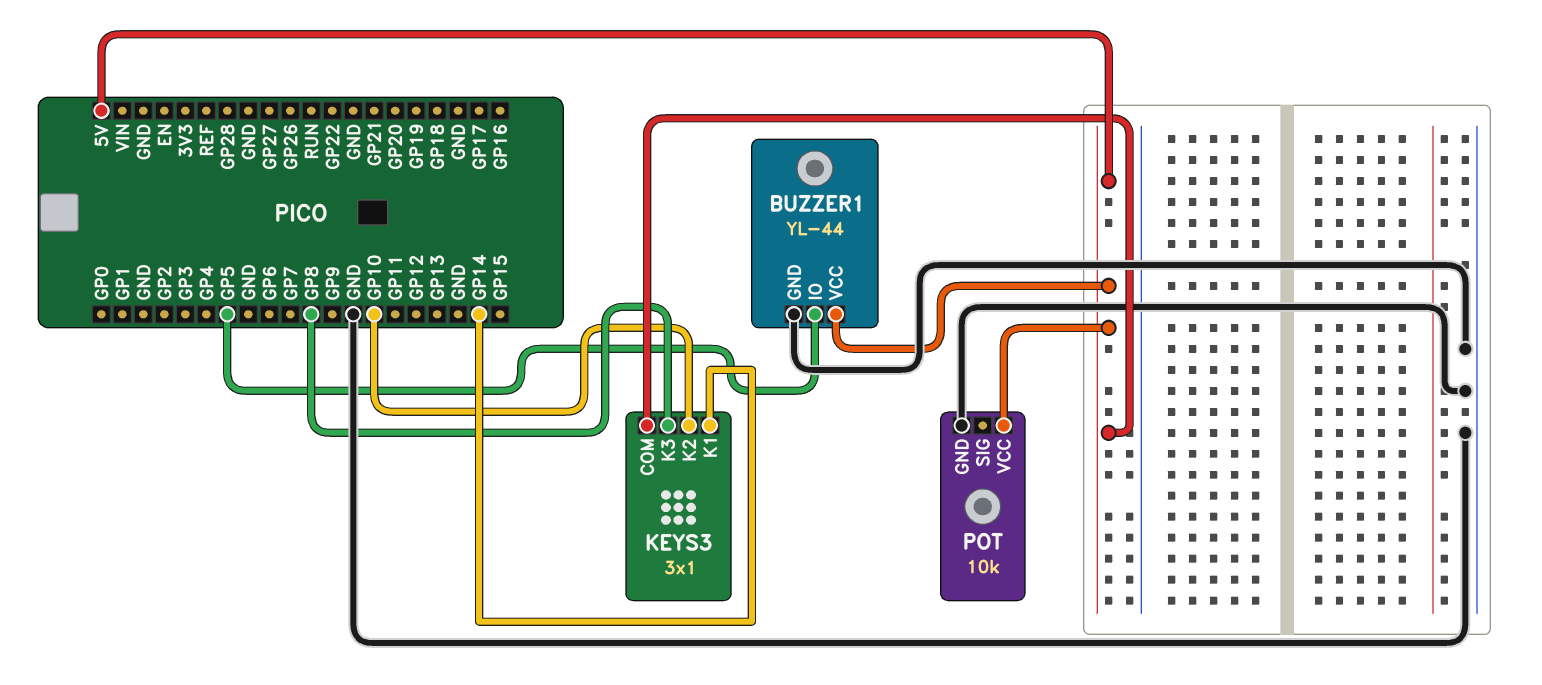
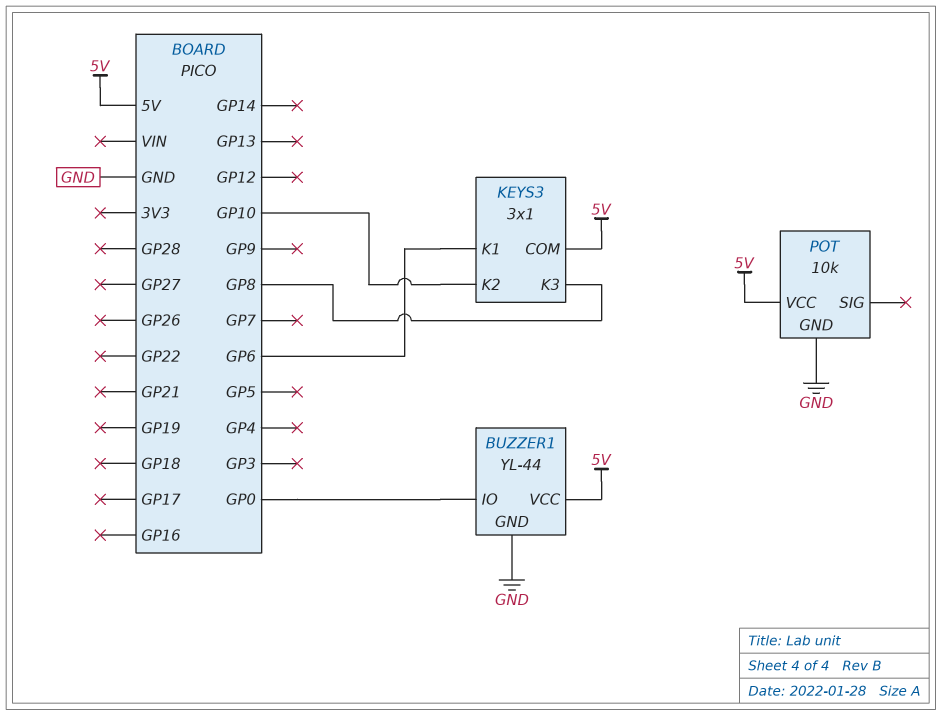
BUZZER1 pin IO: GP5 -> GP0
KEYS3 pin K1: GP14 -> GP6

